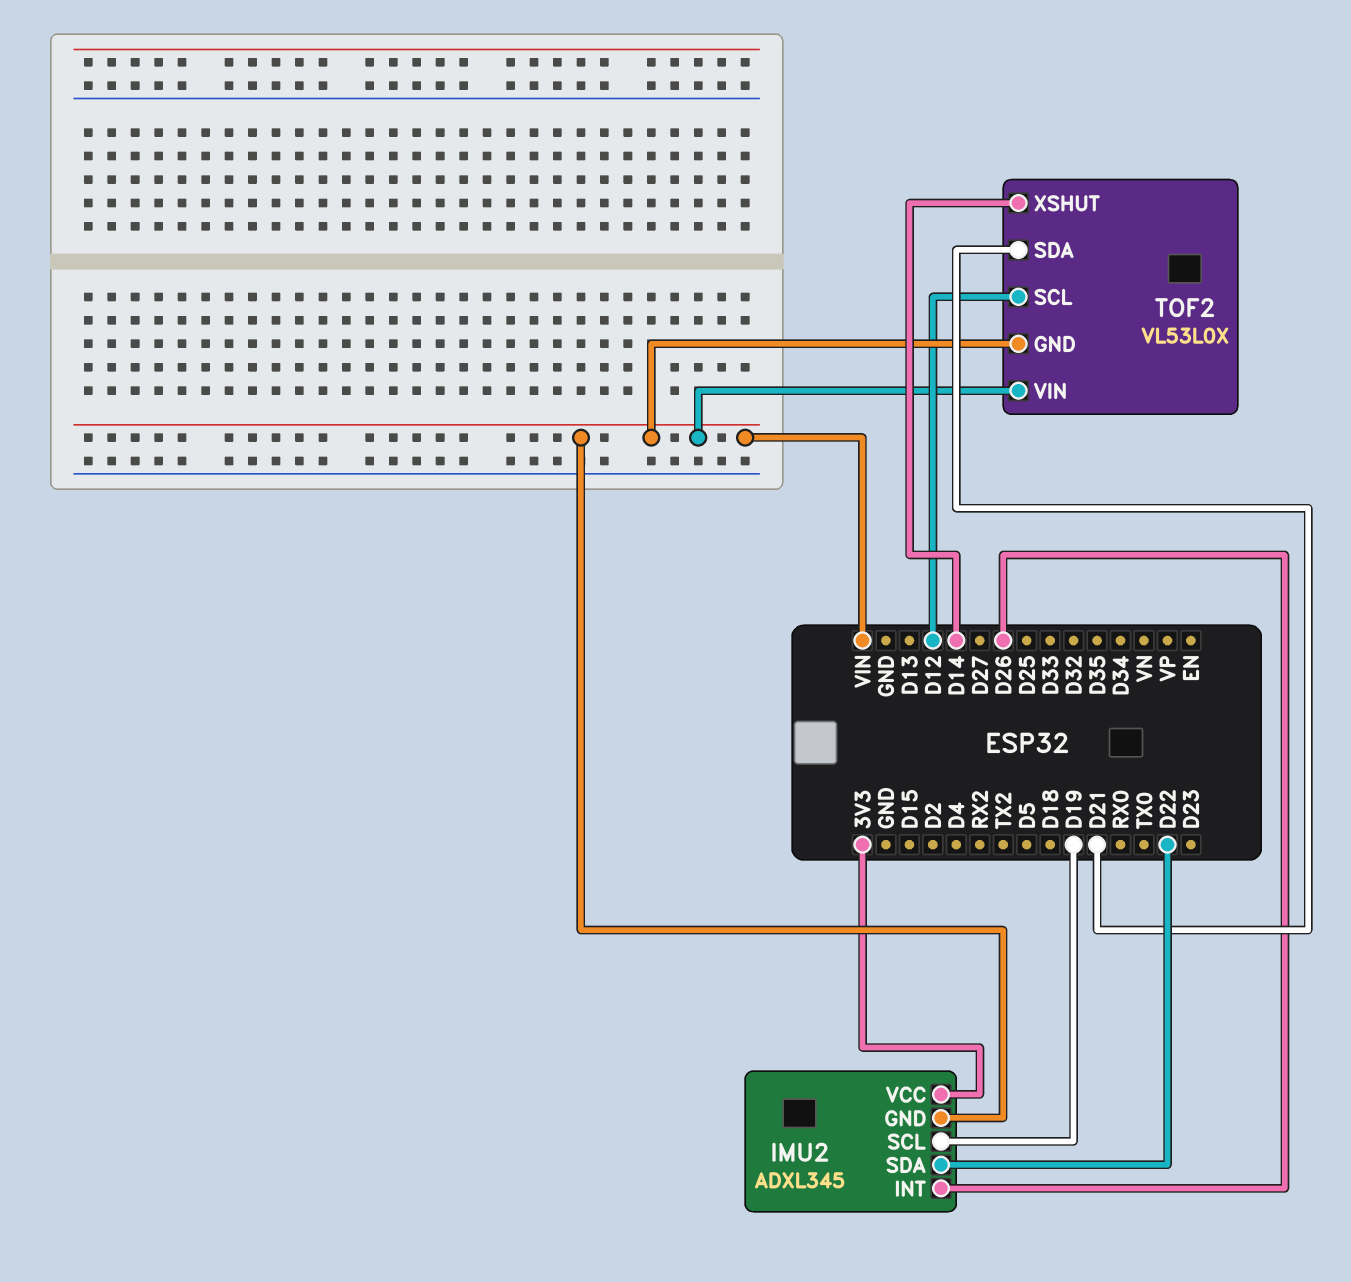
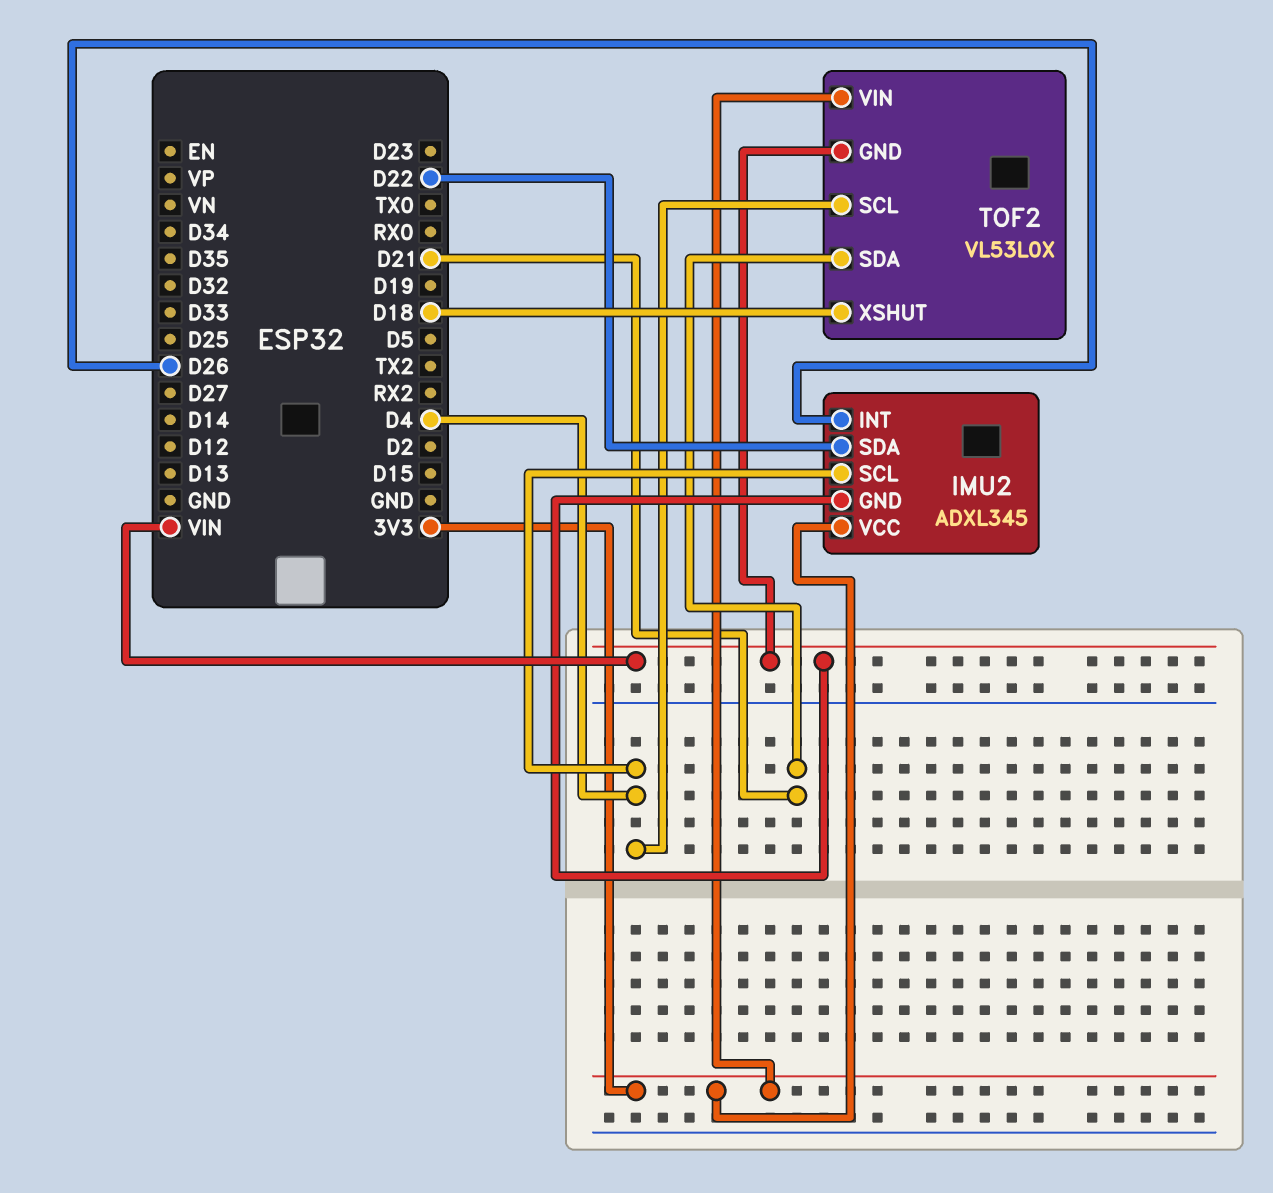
IMU2 pin SCL: D19 -> D4
TOF2 pin SCL: D12 -> D4
TOF2 pin VIN: VIN -> 3V3
TOF2 pin XSHUT: D14 -> D18

